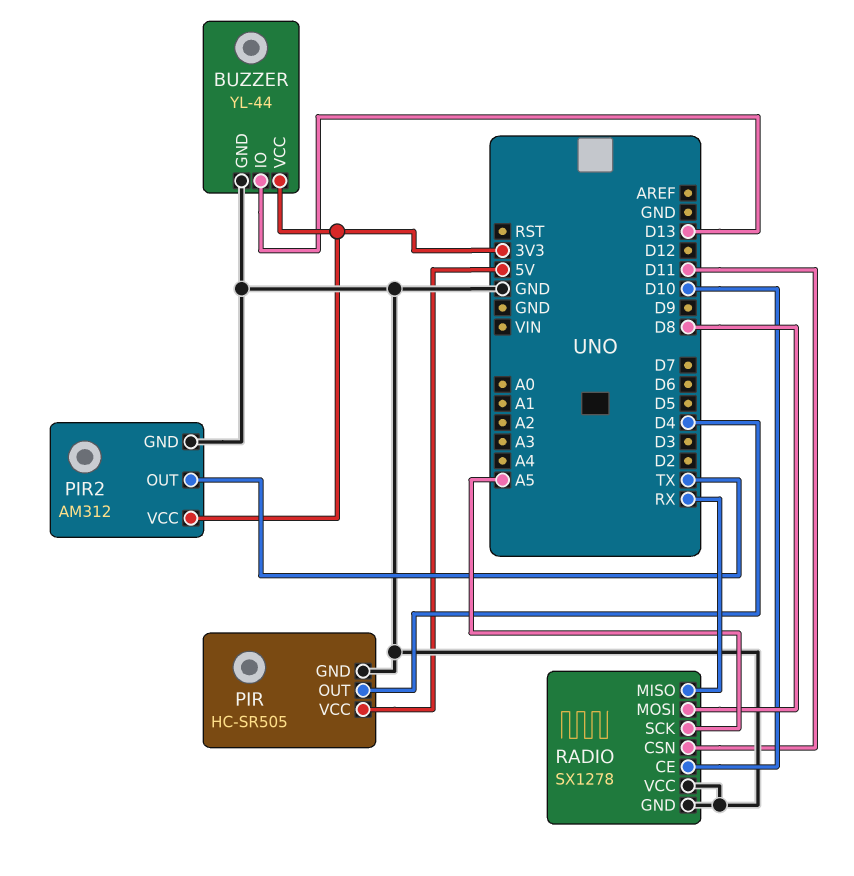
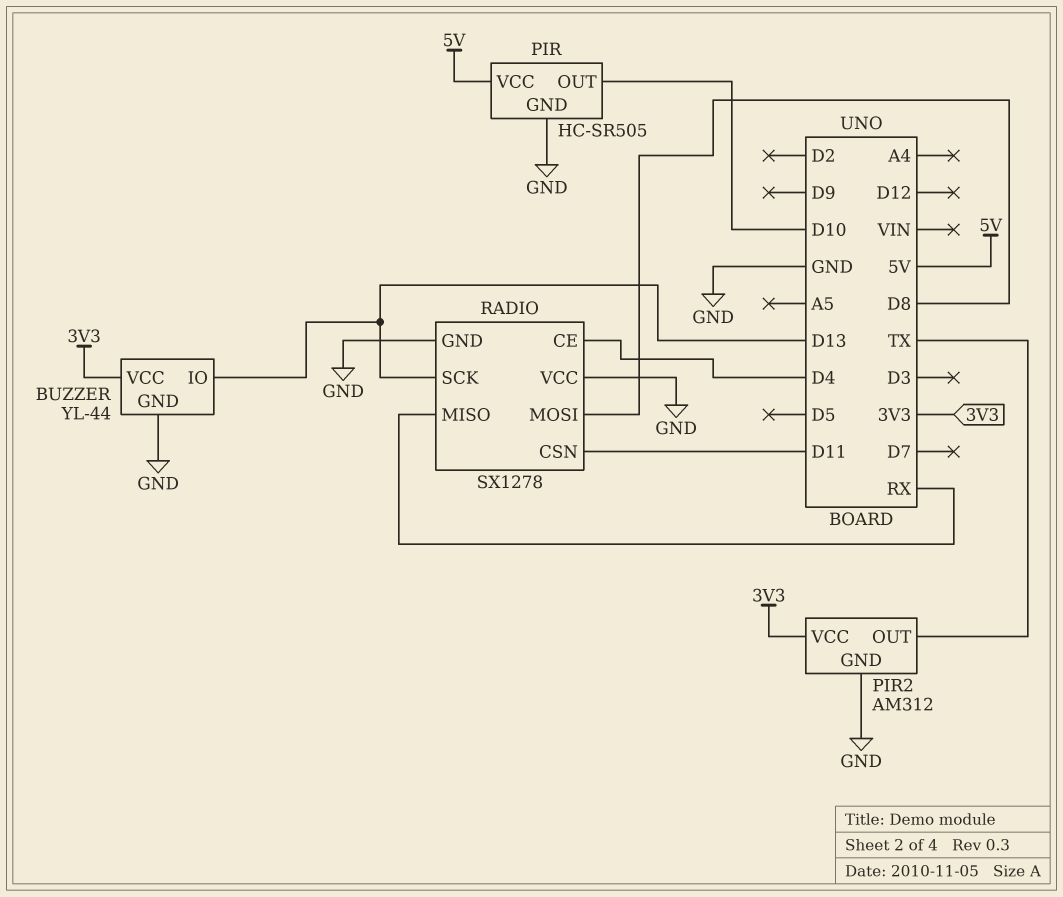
PIR pin OUT: D4 -> D10
RADIO pin CE: D10 -> D4
RADIO pin SCK: A5 -> D13

